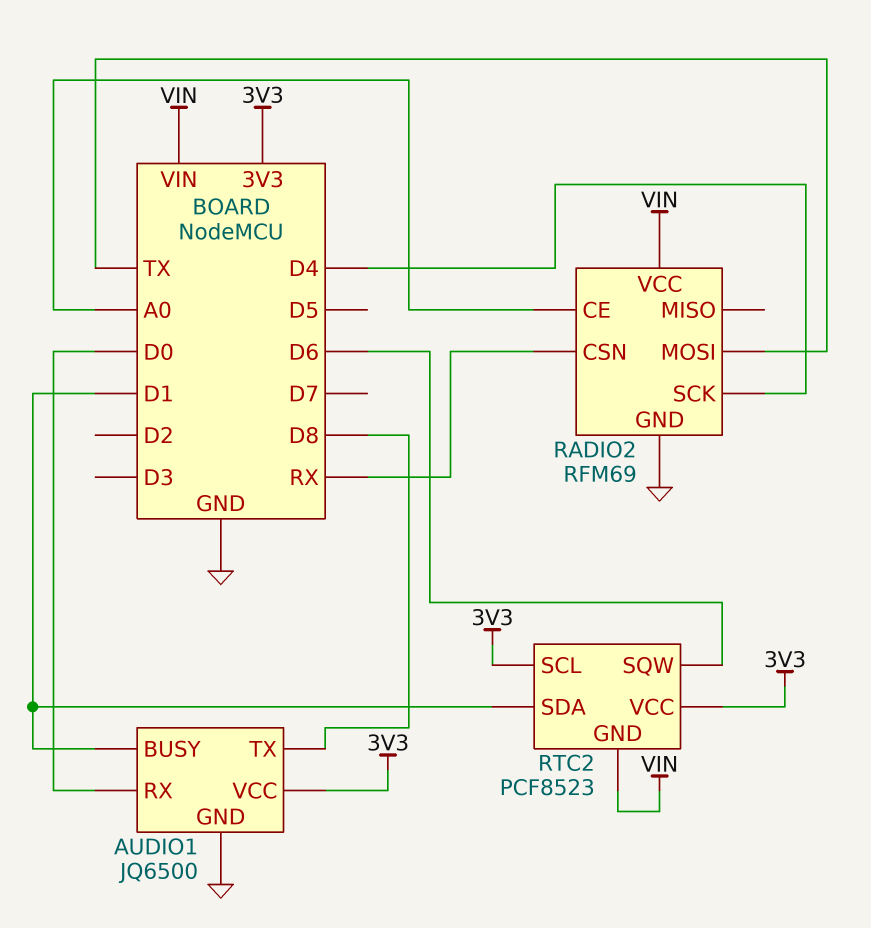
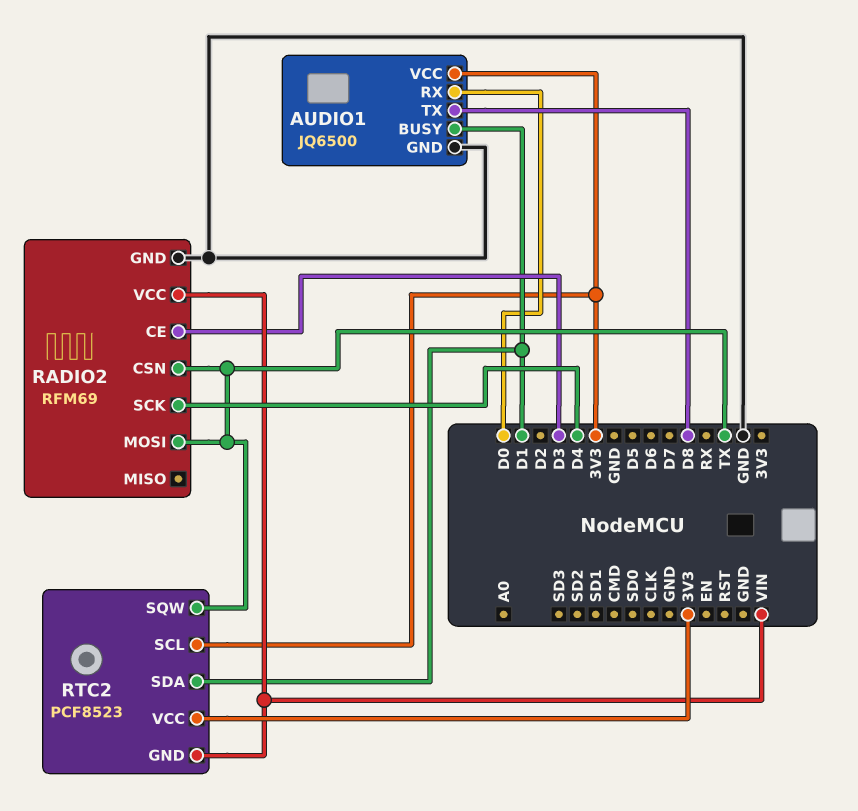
RADIO2 pin CE: A0 -> D3
RADIO2 pin CSN: RX -> TX
RTC2 pin SQW: D6 -> TX

